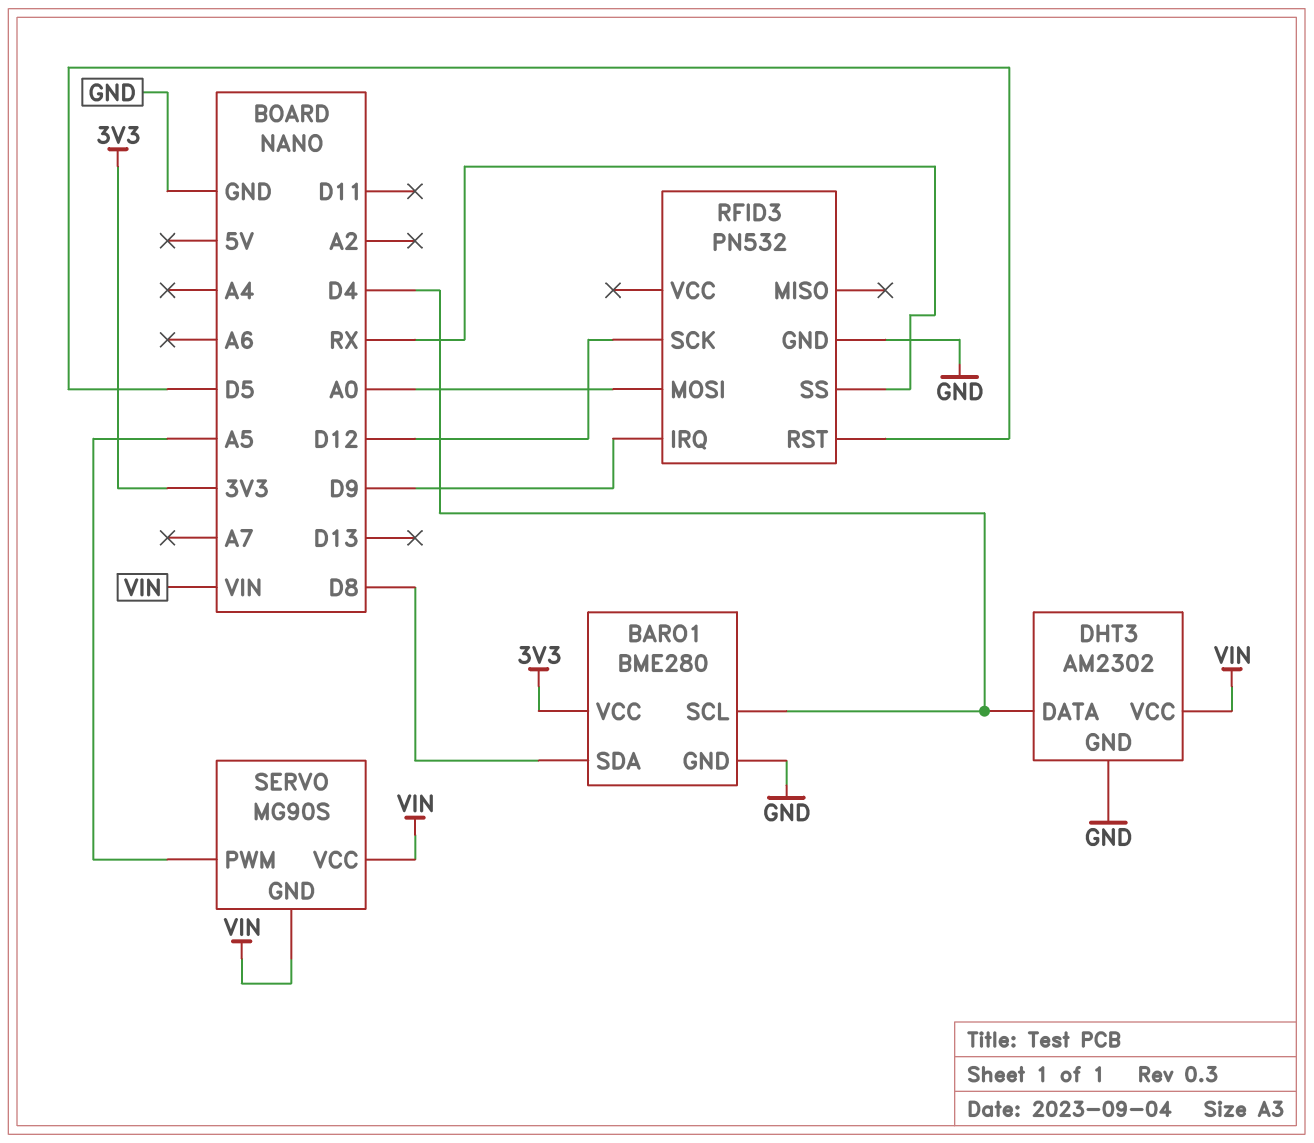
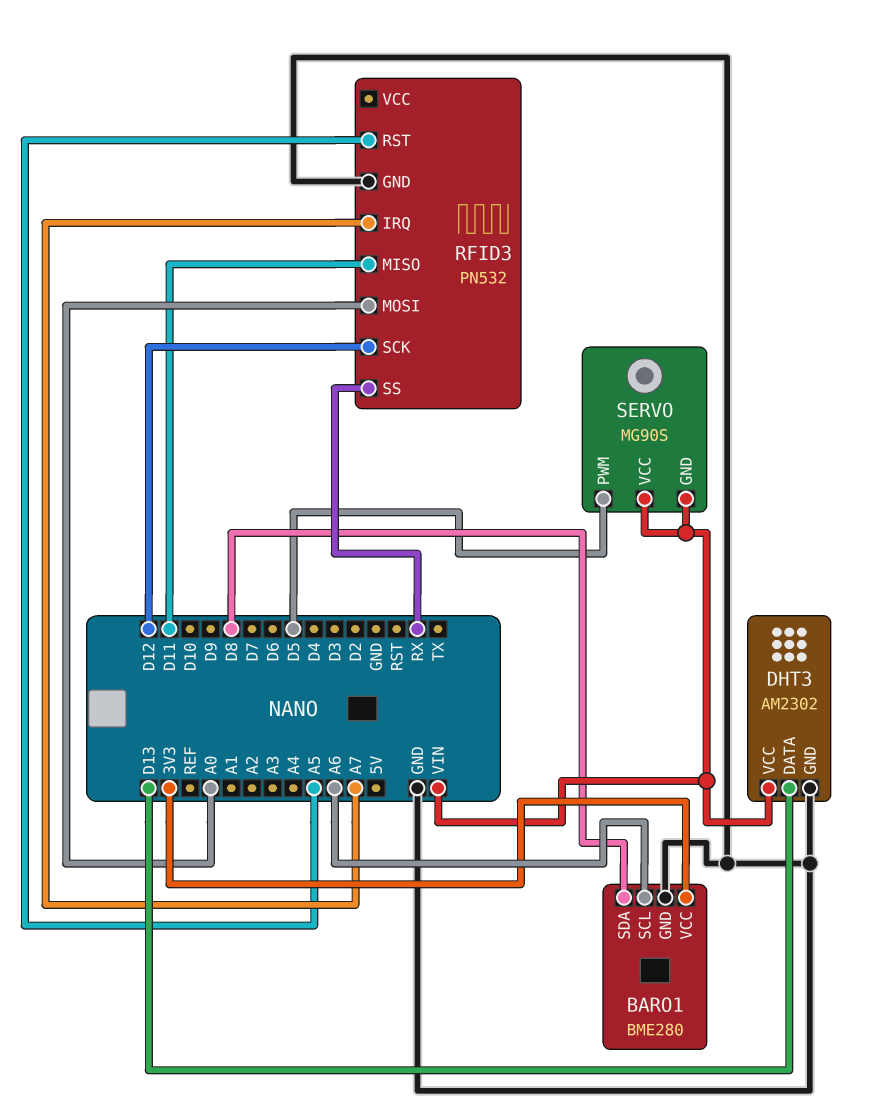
BARO1 pin SCL: D4 -> A6
DHT3 pin DATA: D4 -> D13
RFID3 pin IRQ: D9 -> A7
RFID3 pin MISO: none -> D11
RFID3 pin RST: D5 -> A5
SERVO pin PWM: A5 -> D5

